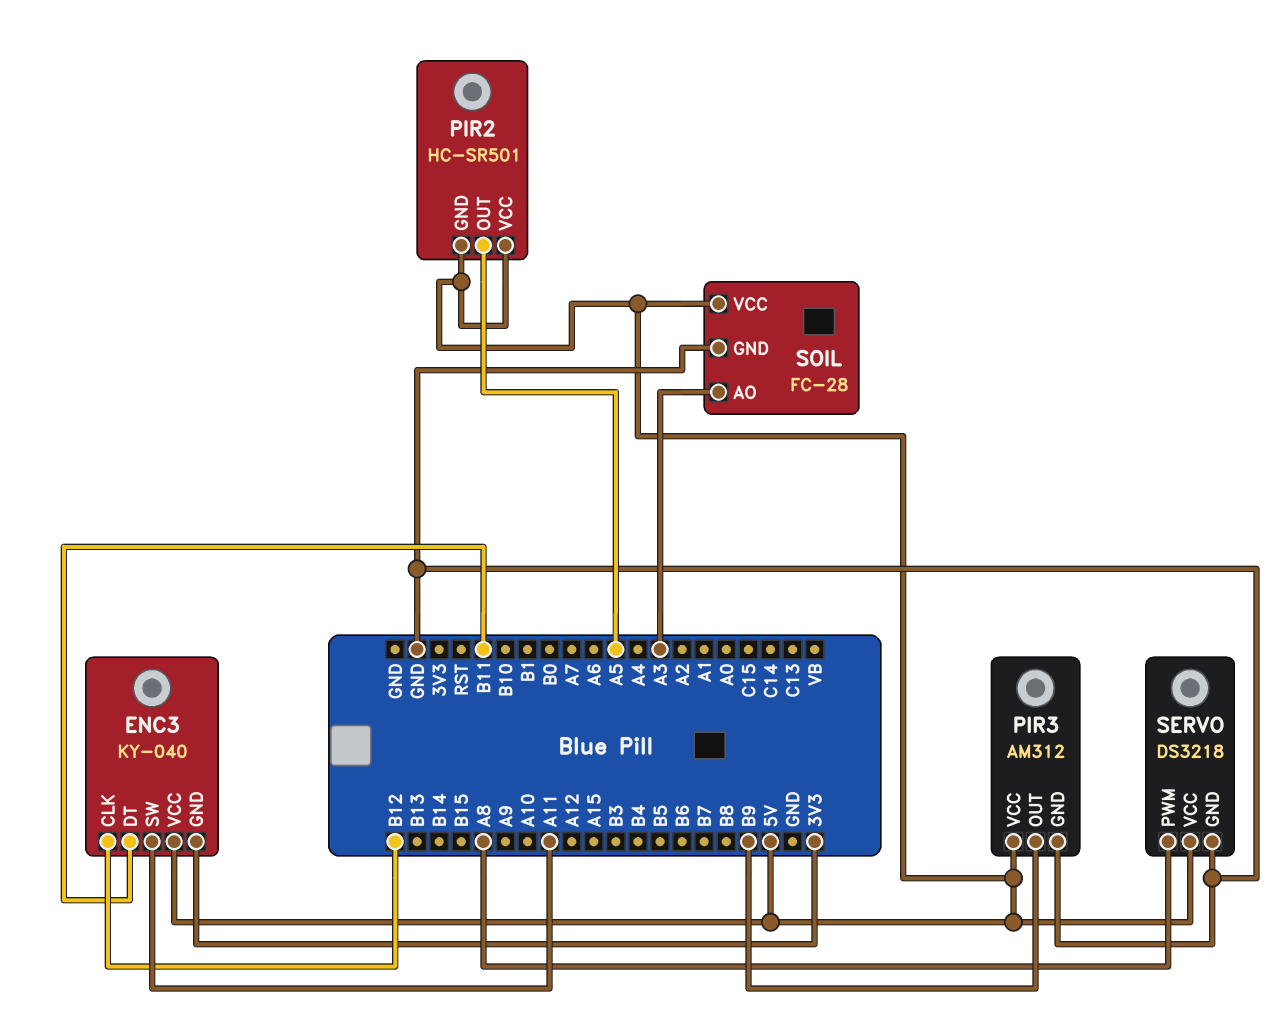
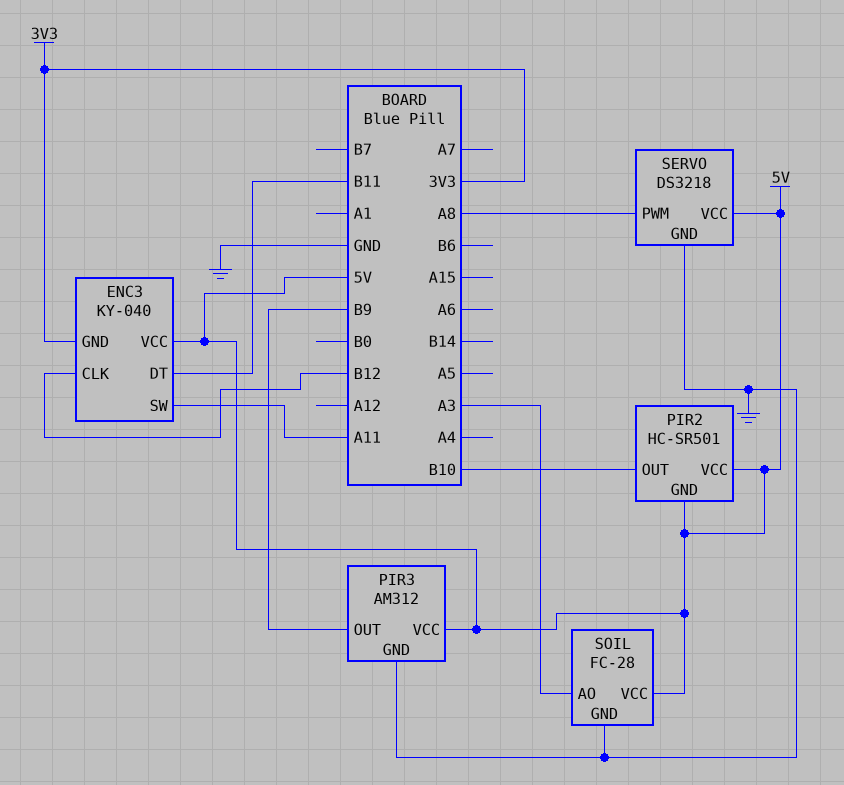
PIR2 pin OUT: A5 -> B10

